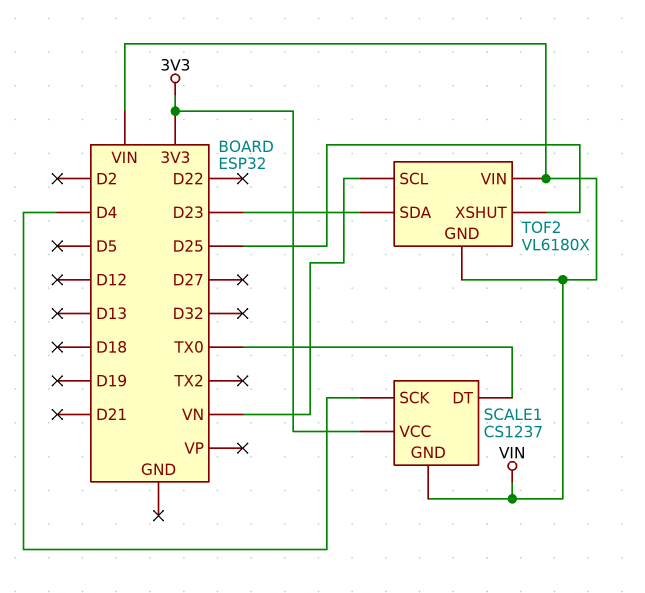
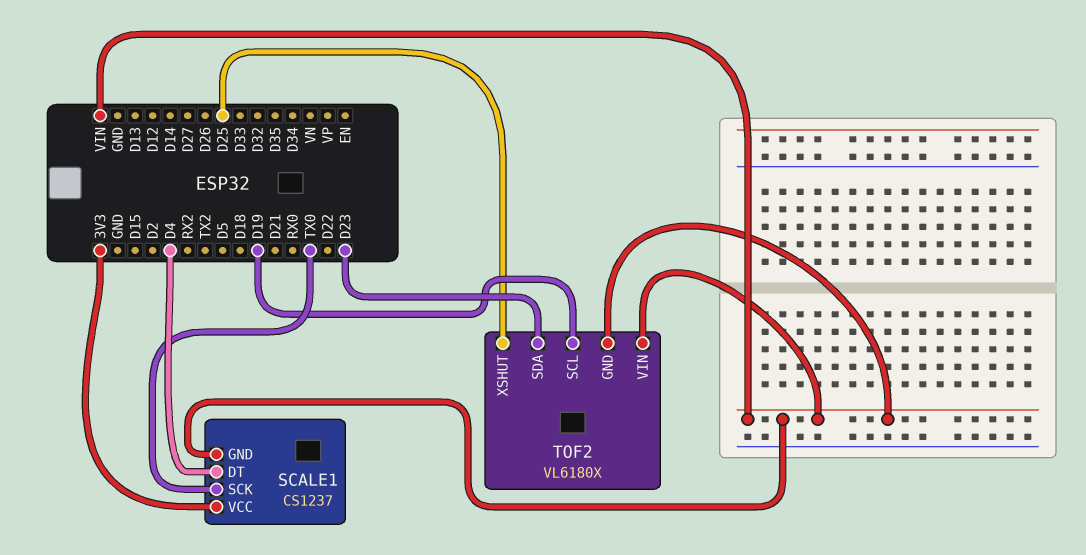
SCALE1 pin DT: TX0 -> D4
SCALE1 pin SCK: D4 -> TX0
TOF2 pin SCL: VN -> D19

